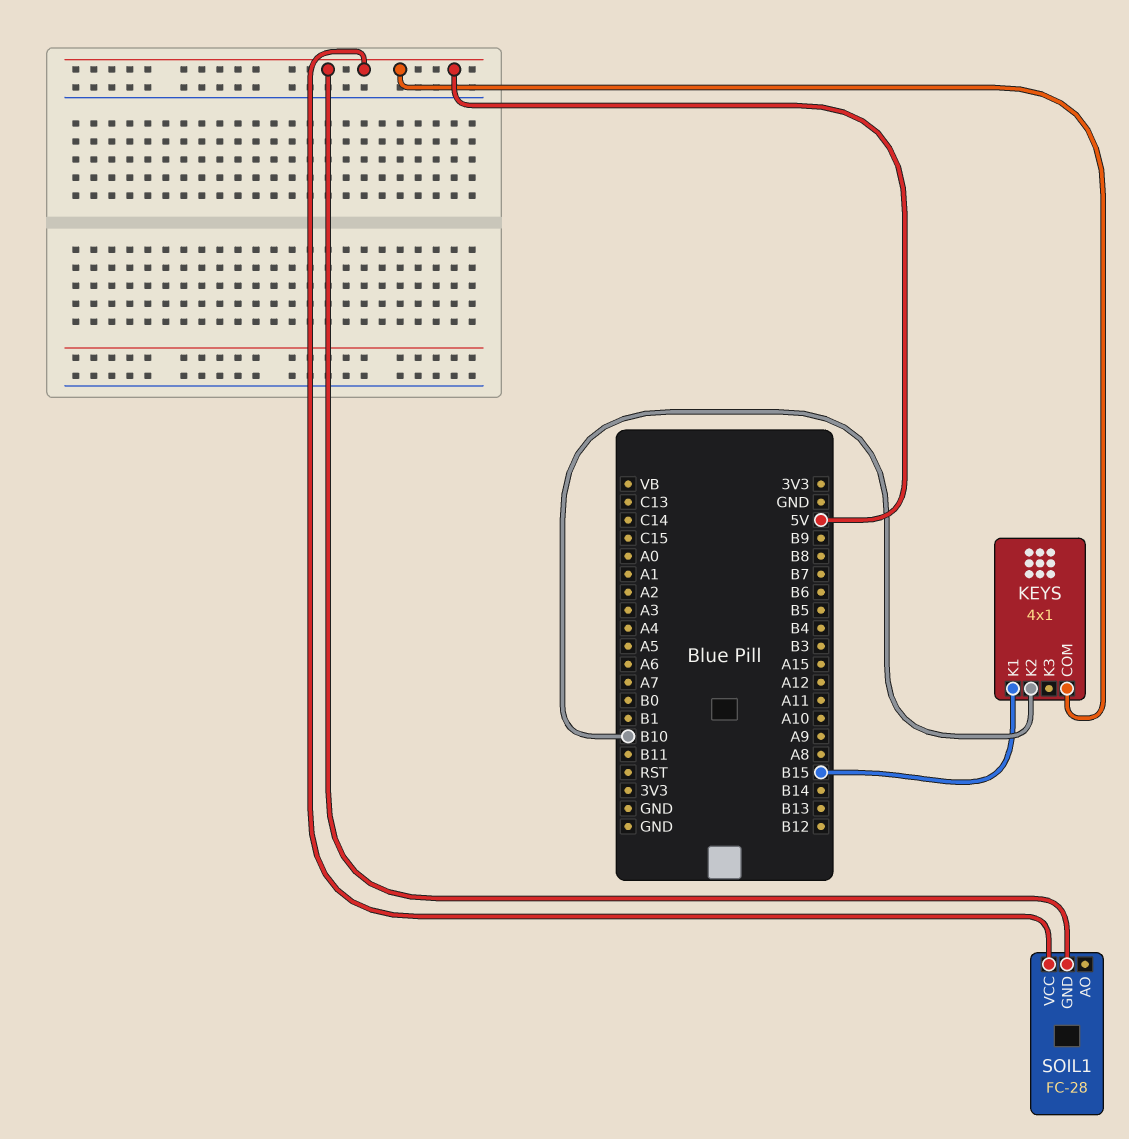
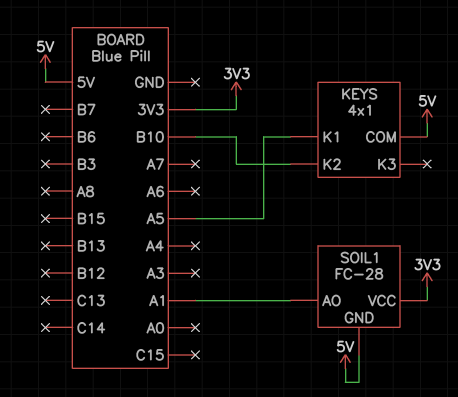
KEYS pin K1: B15 -> A5
SOIL1 pin AO: none -> A1
SOIL1 pin VCC: 5V -> 3V3

